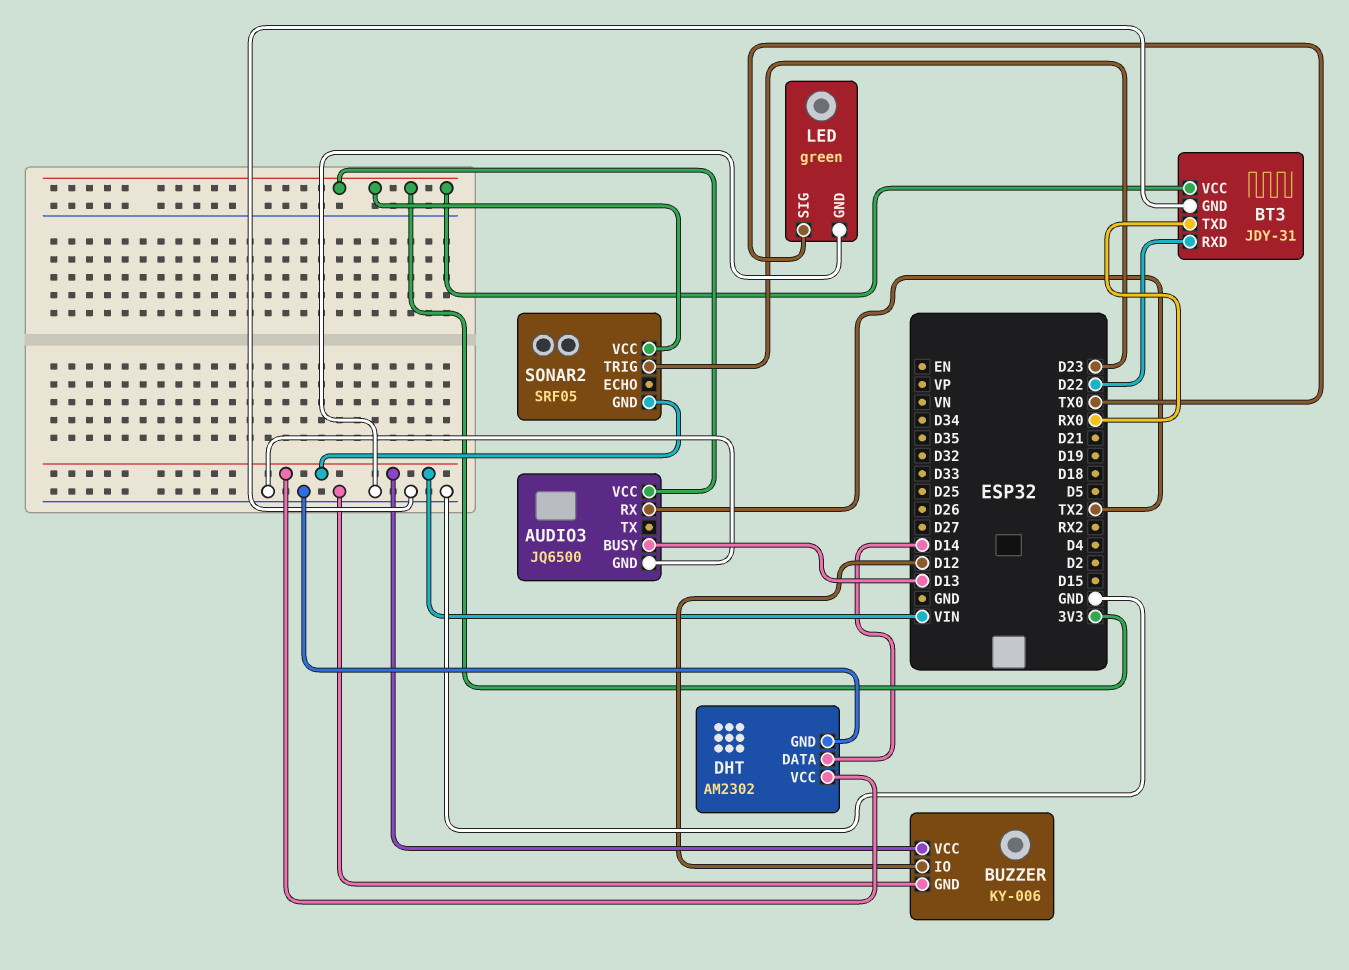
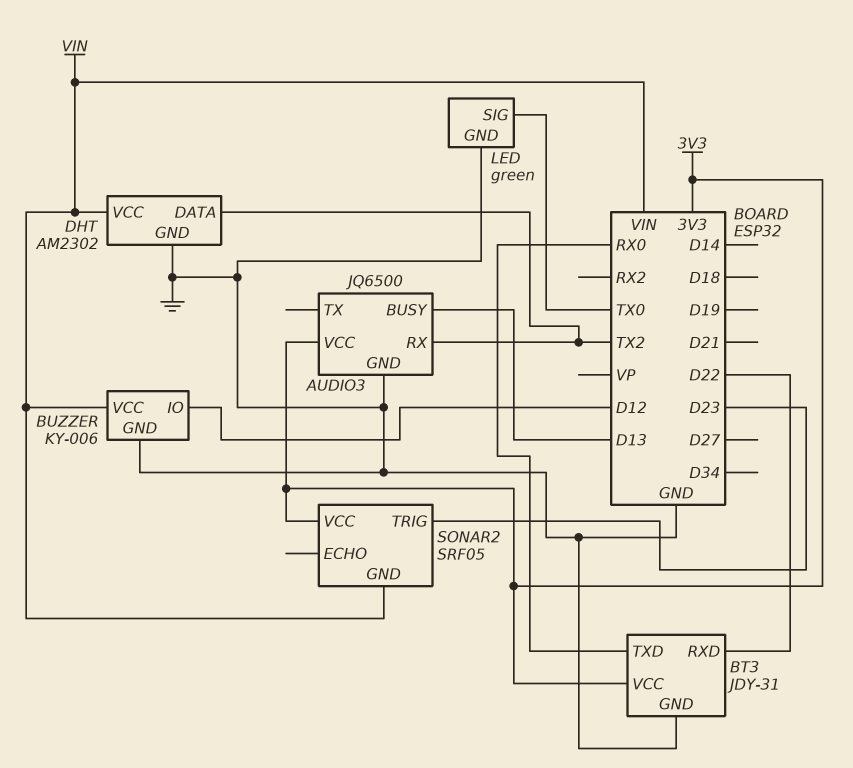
DHT pin DATA: D14 -> TX2

